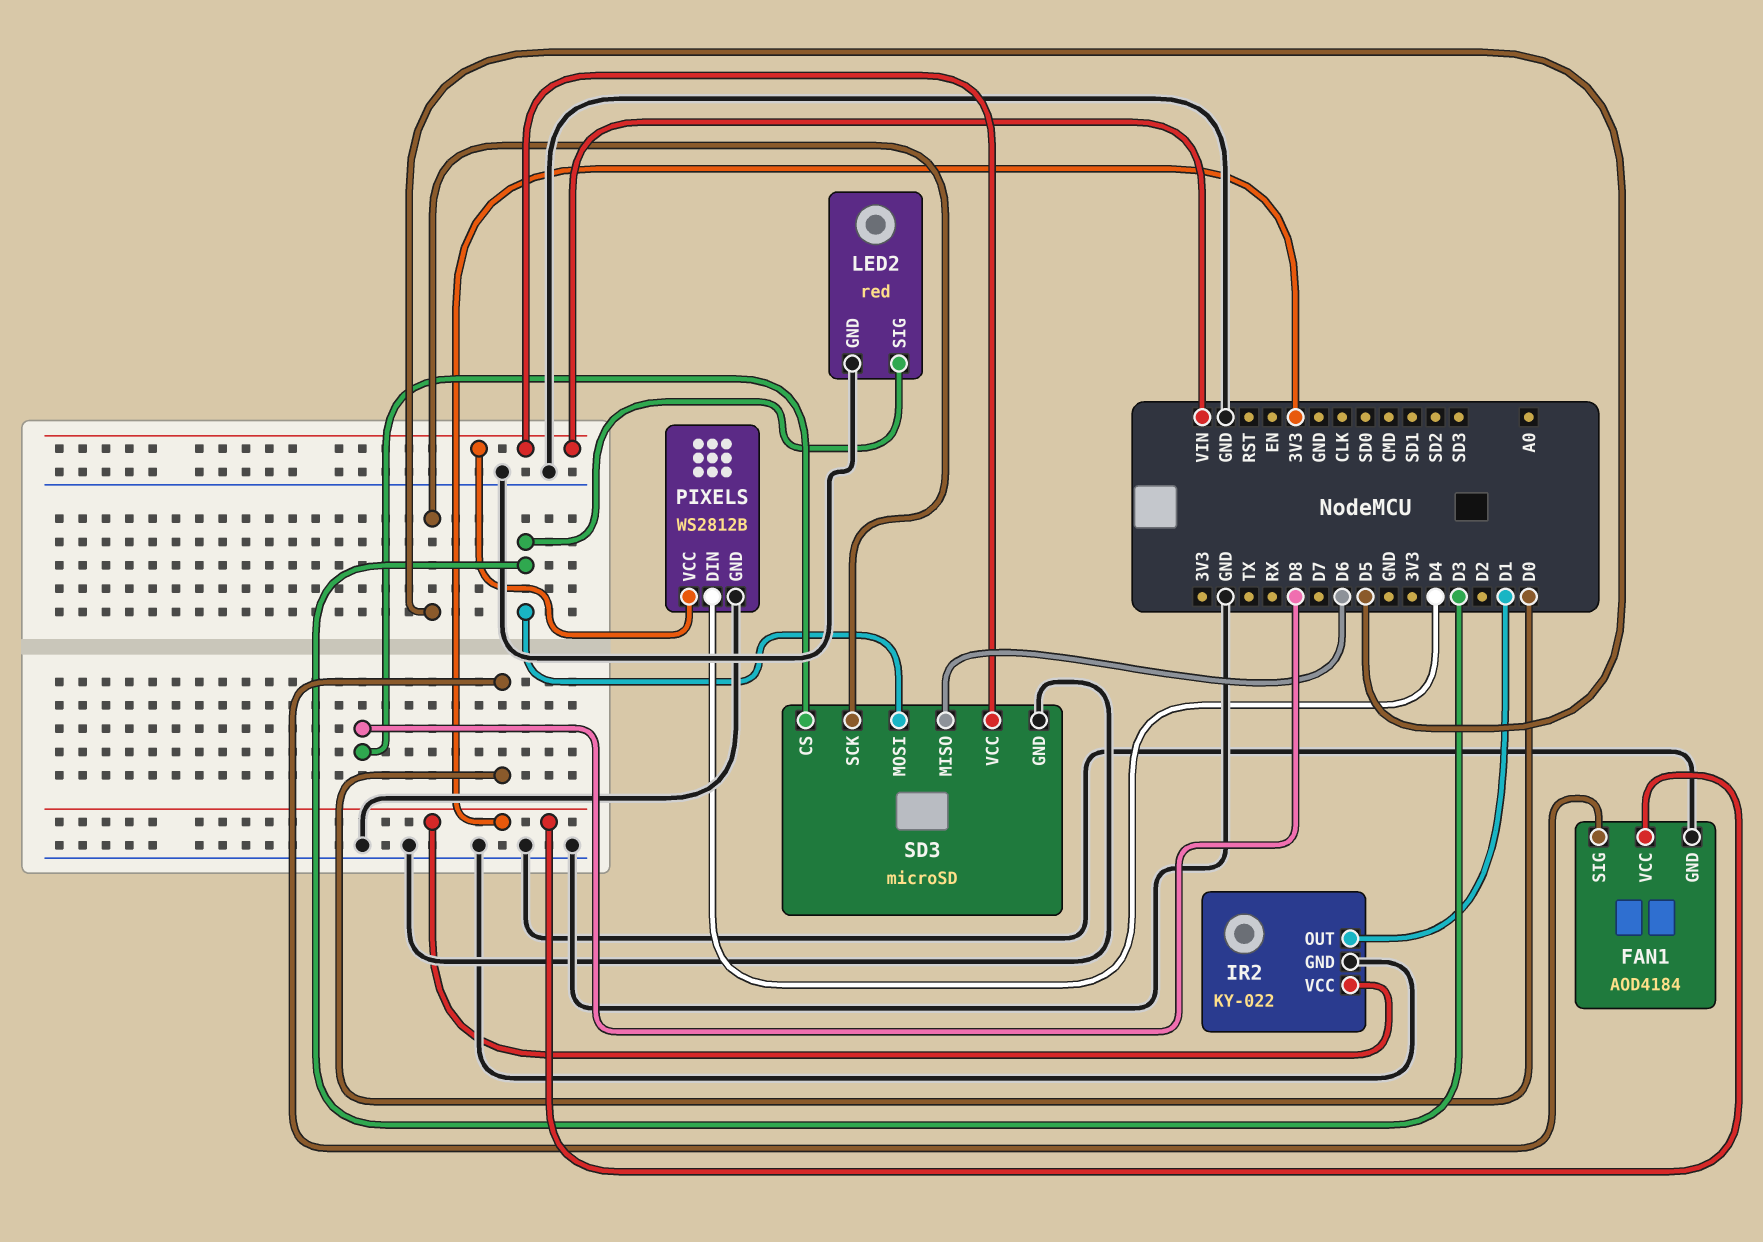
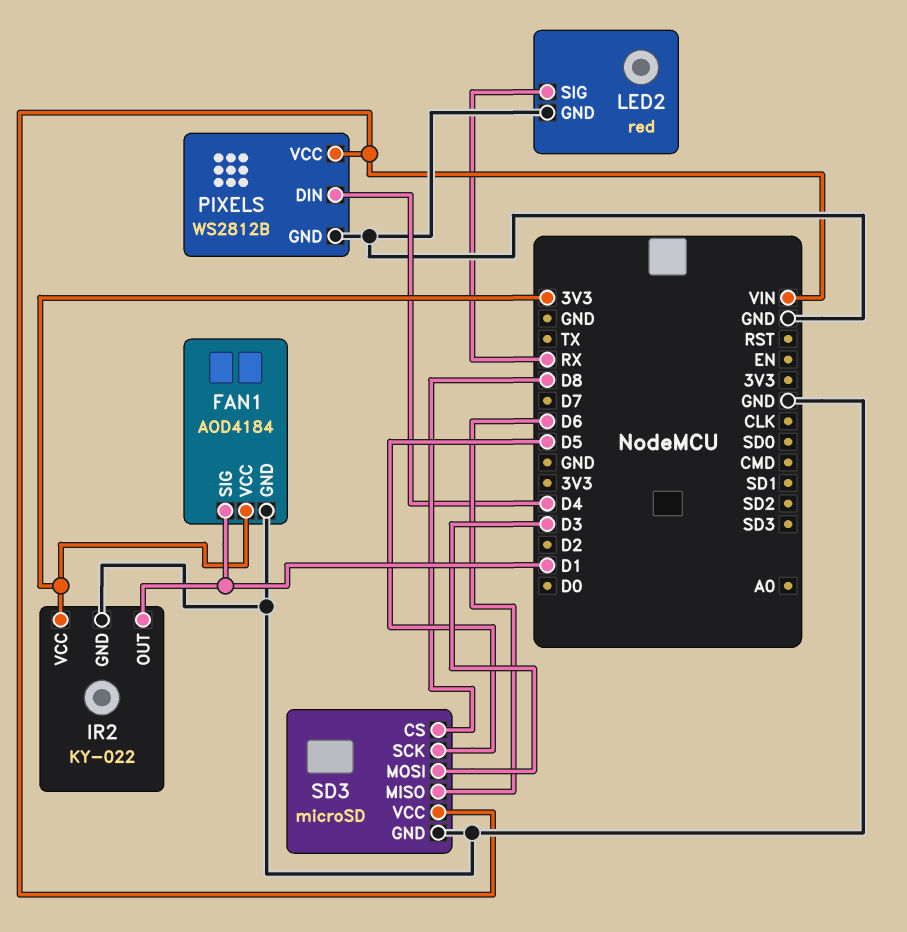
FAN1 pin SIG: D0 -> D1
LED2 pin SIG: D3 -> RX

